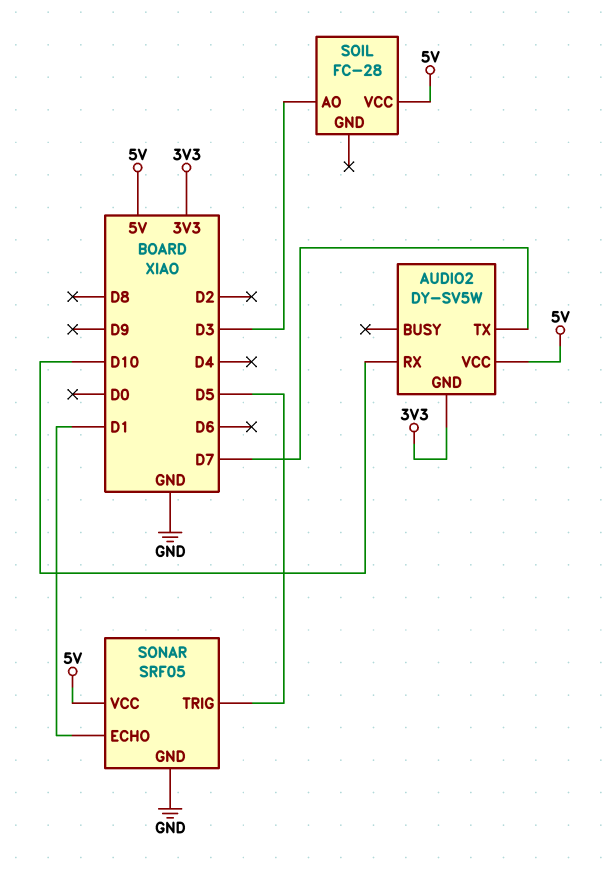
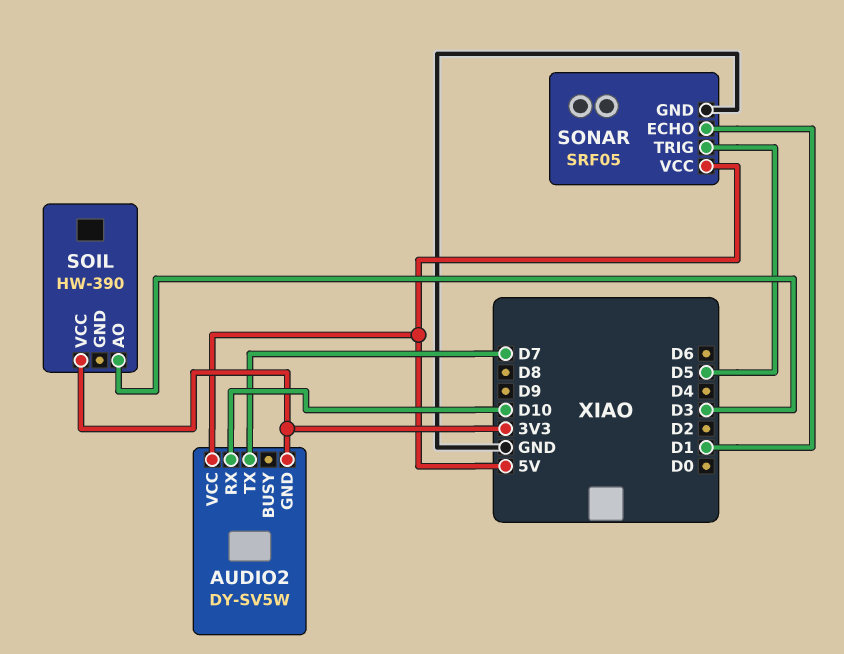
SOIL: FC-28 -> HW-390
SOIL pin VCC: 5V -> 3V3

